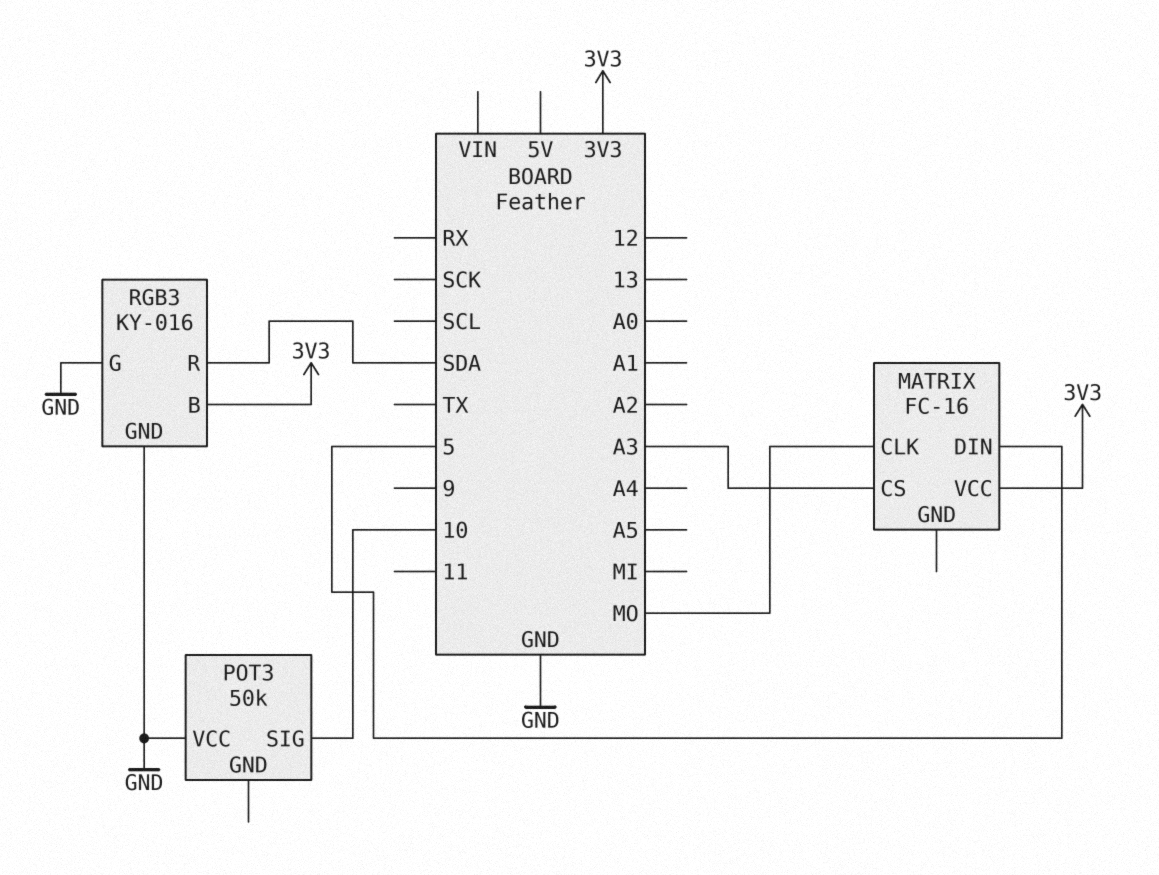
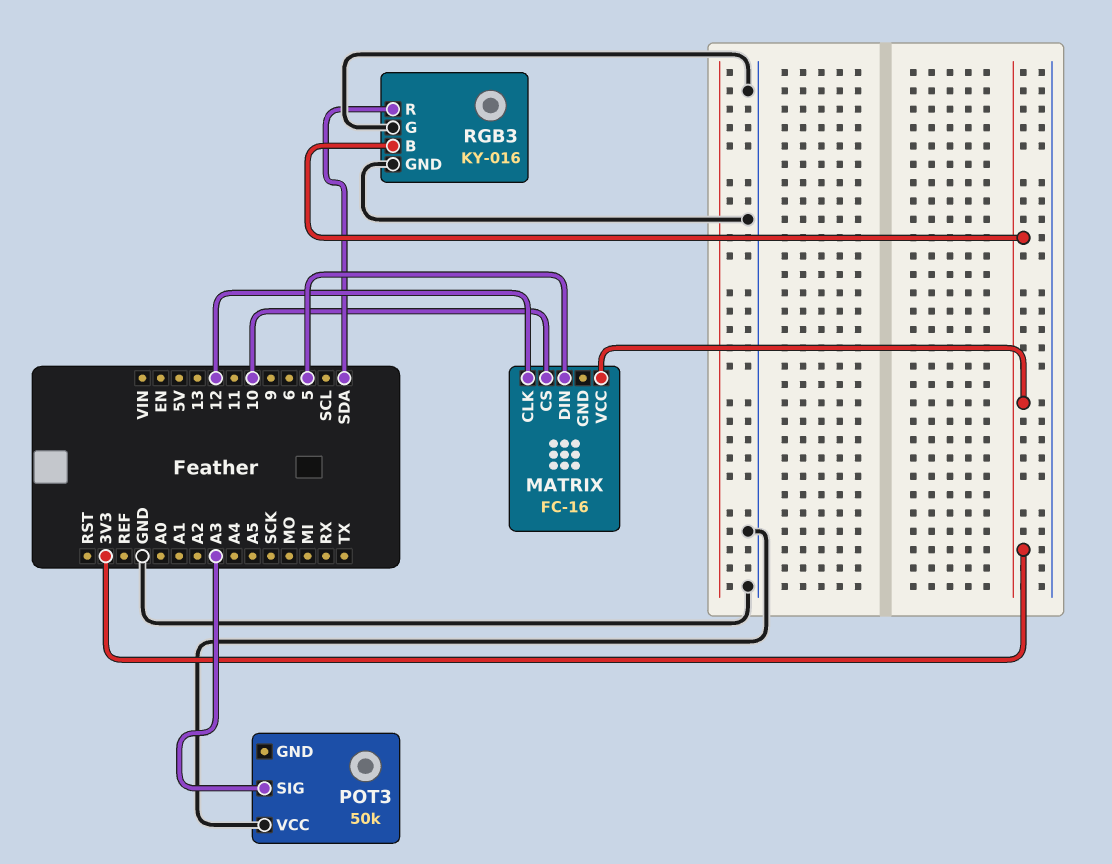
MATRIX pin CLK: MO -> 12
MATRIX pin CS: A3 -> 10
POT3 pin SIG: 10 -> A3

